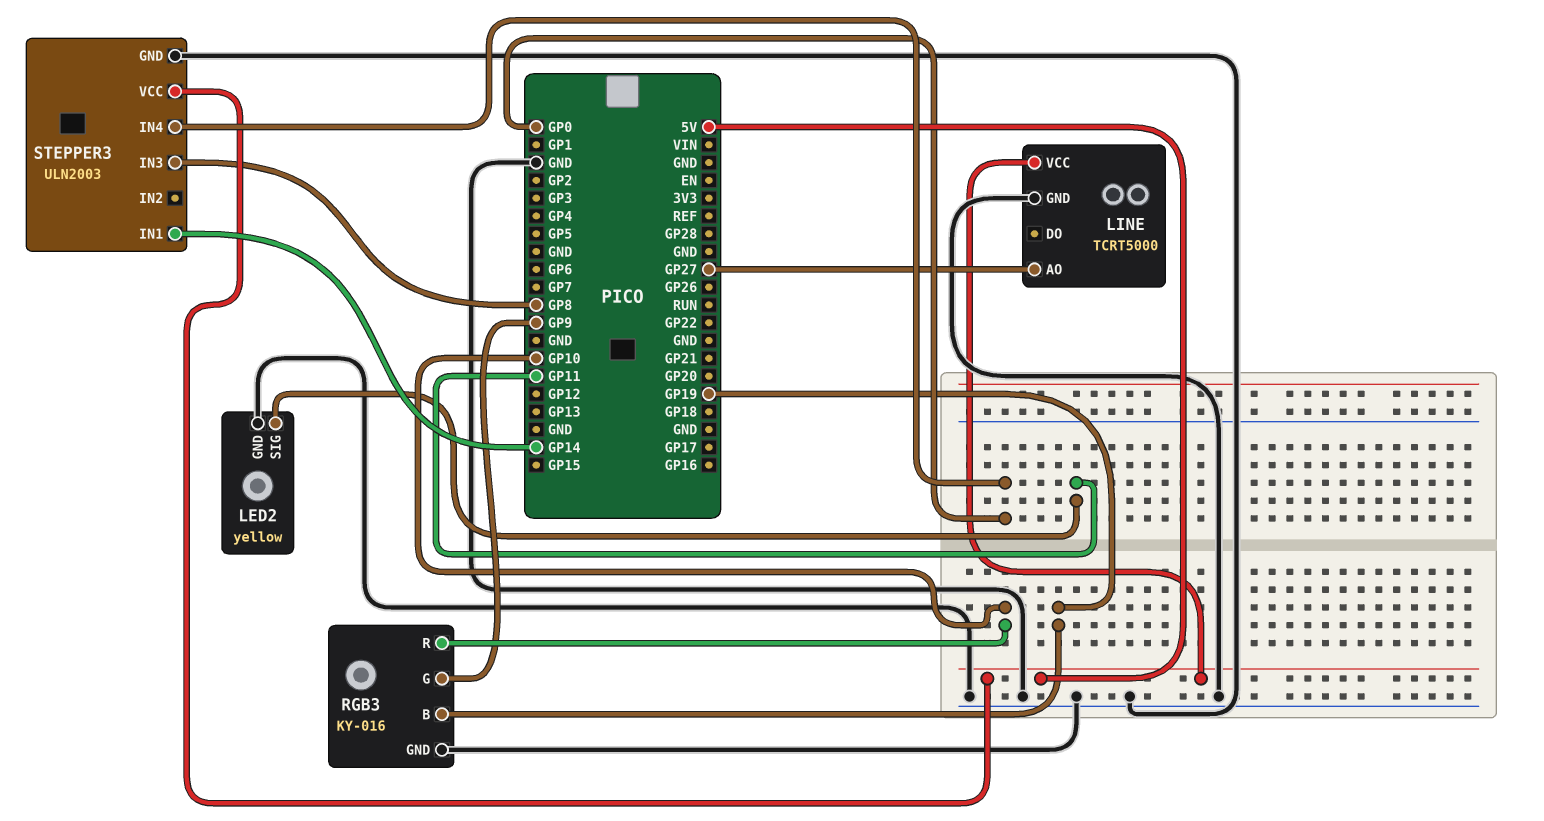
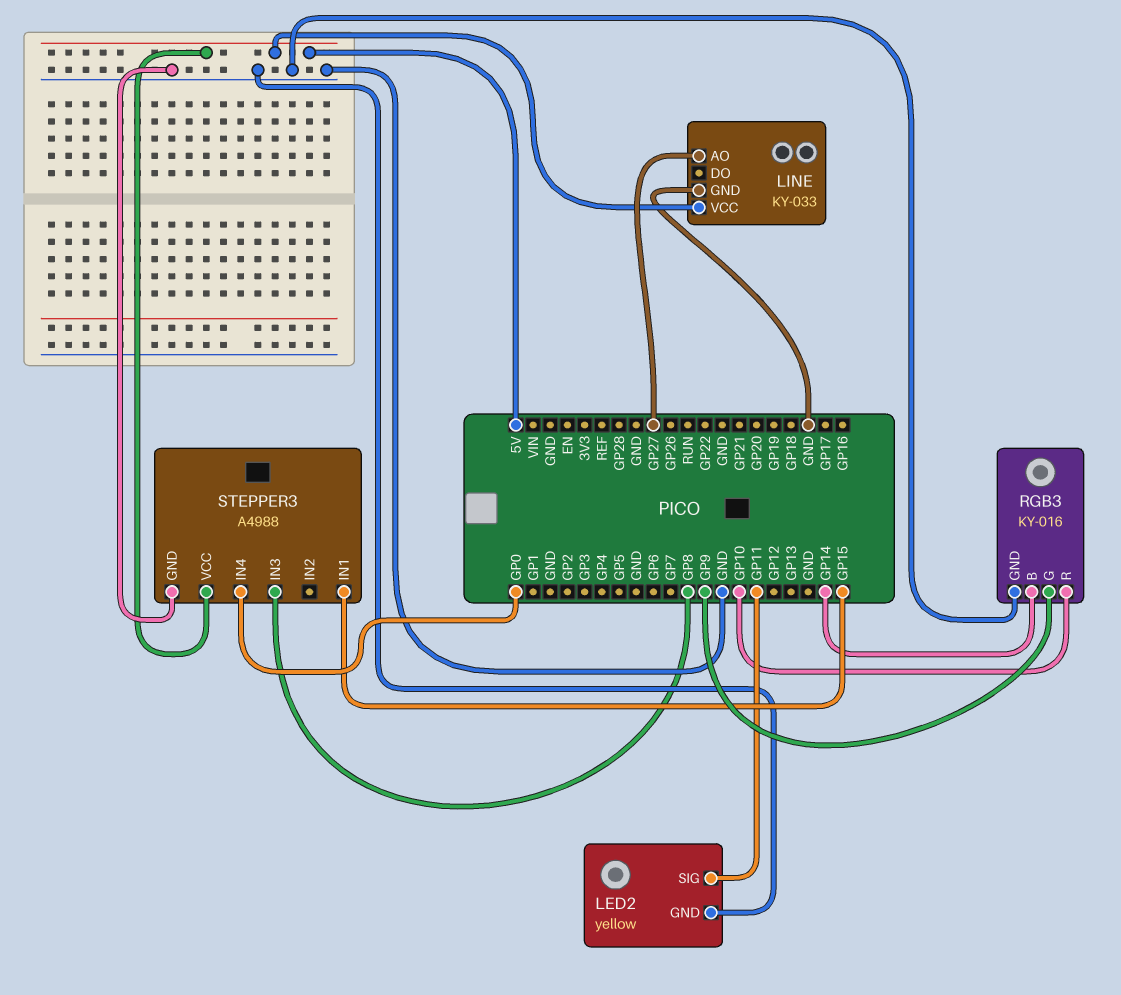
LINE: TCRT5000 -> KY-033
RGB3 pin B: GP19 -> GP14
STEPPER3: ULN2003 -> A4988
STEPPER3 pin IN1: GP14 -> GP15

